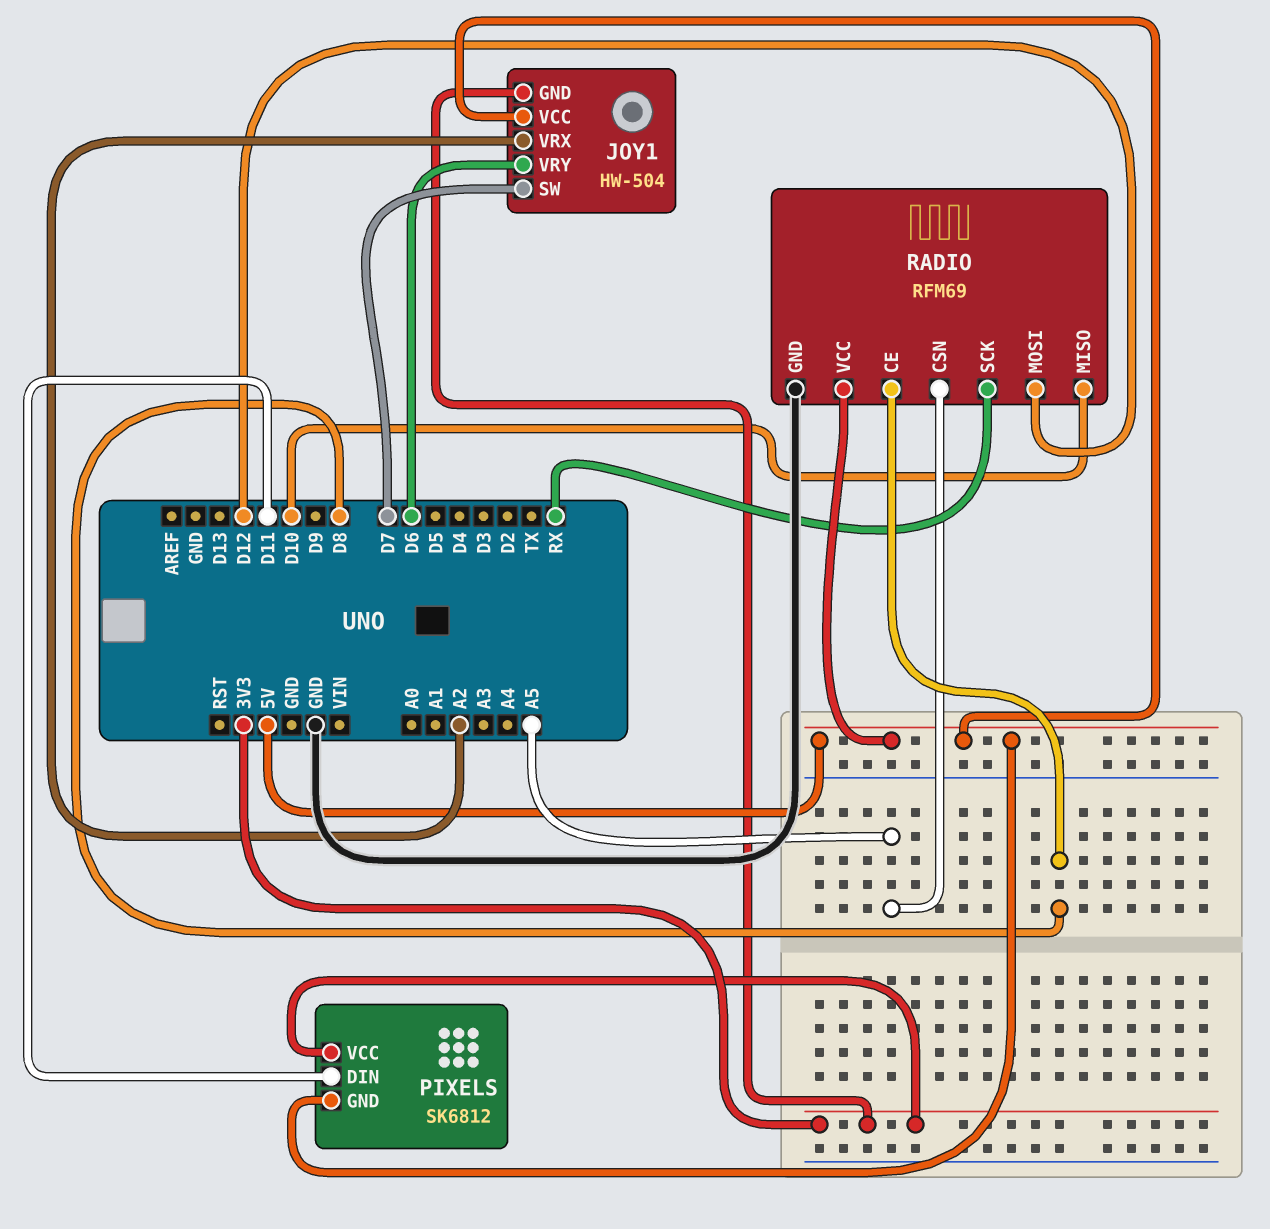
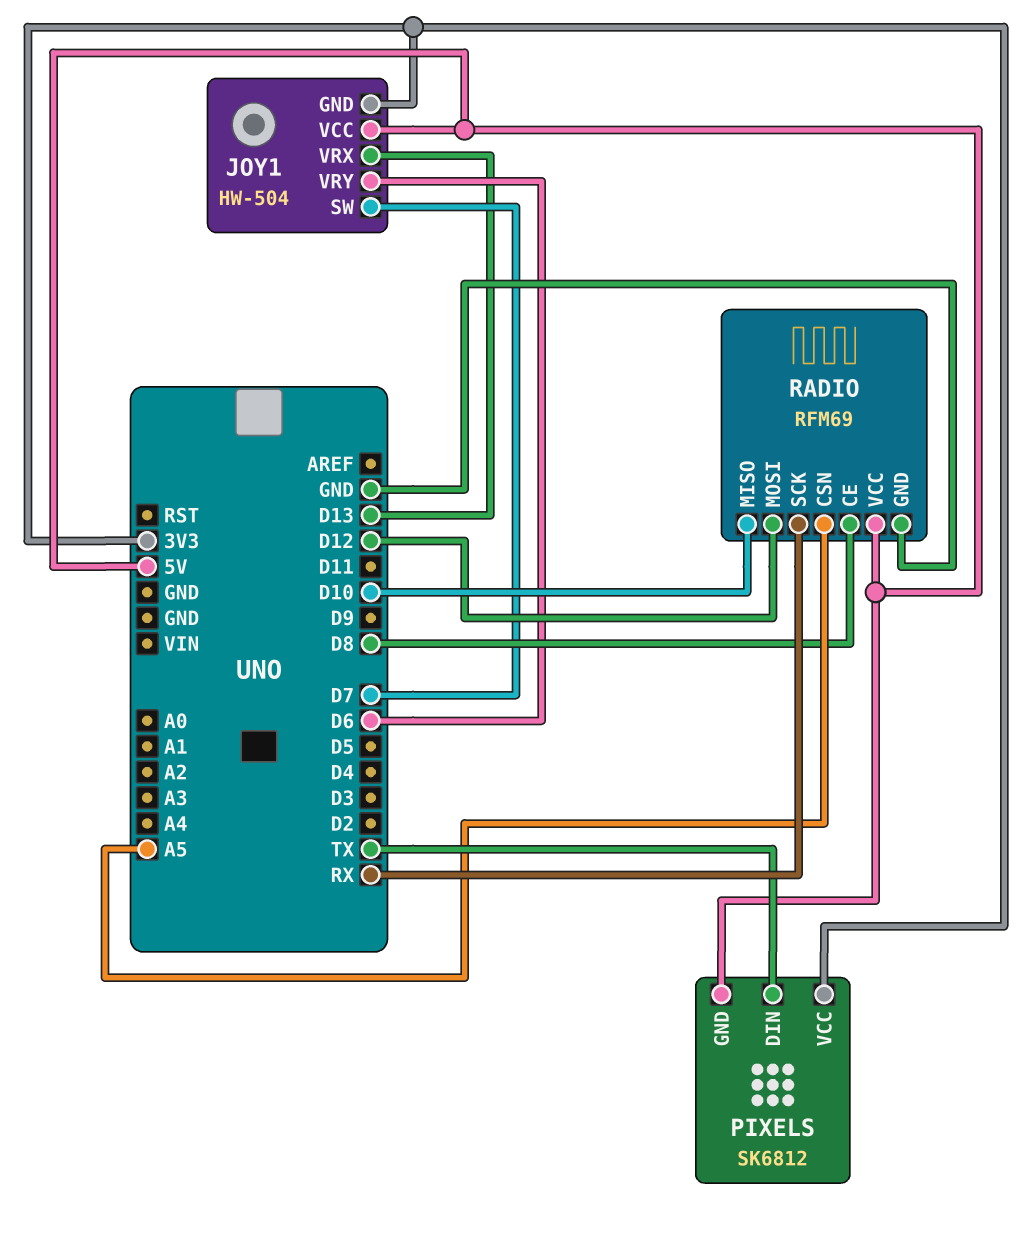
JOY1 pin VRX: A2 -> D13
PIXELS pin DIN: D11 -> TX

